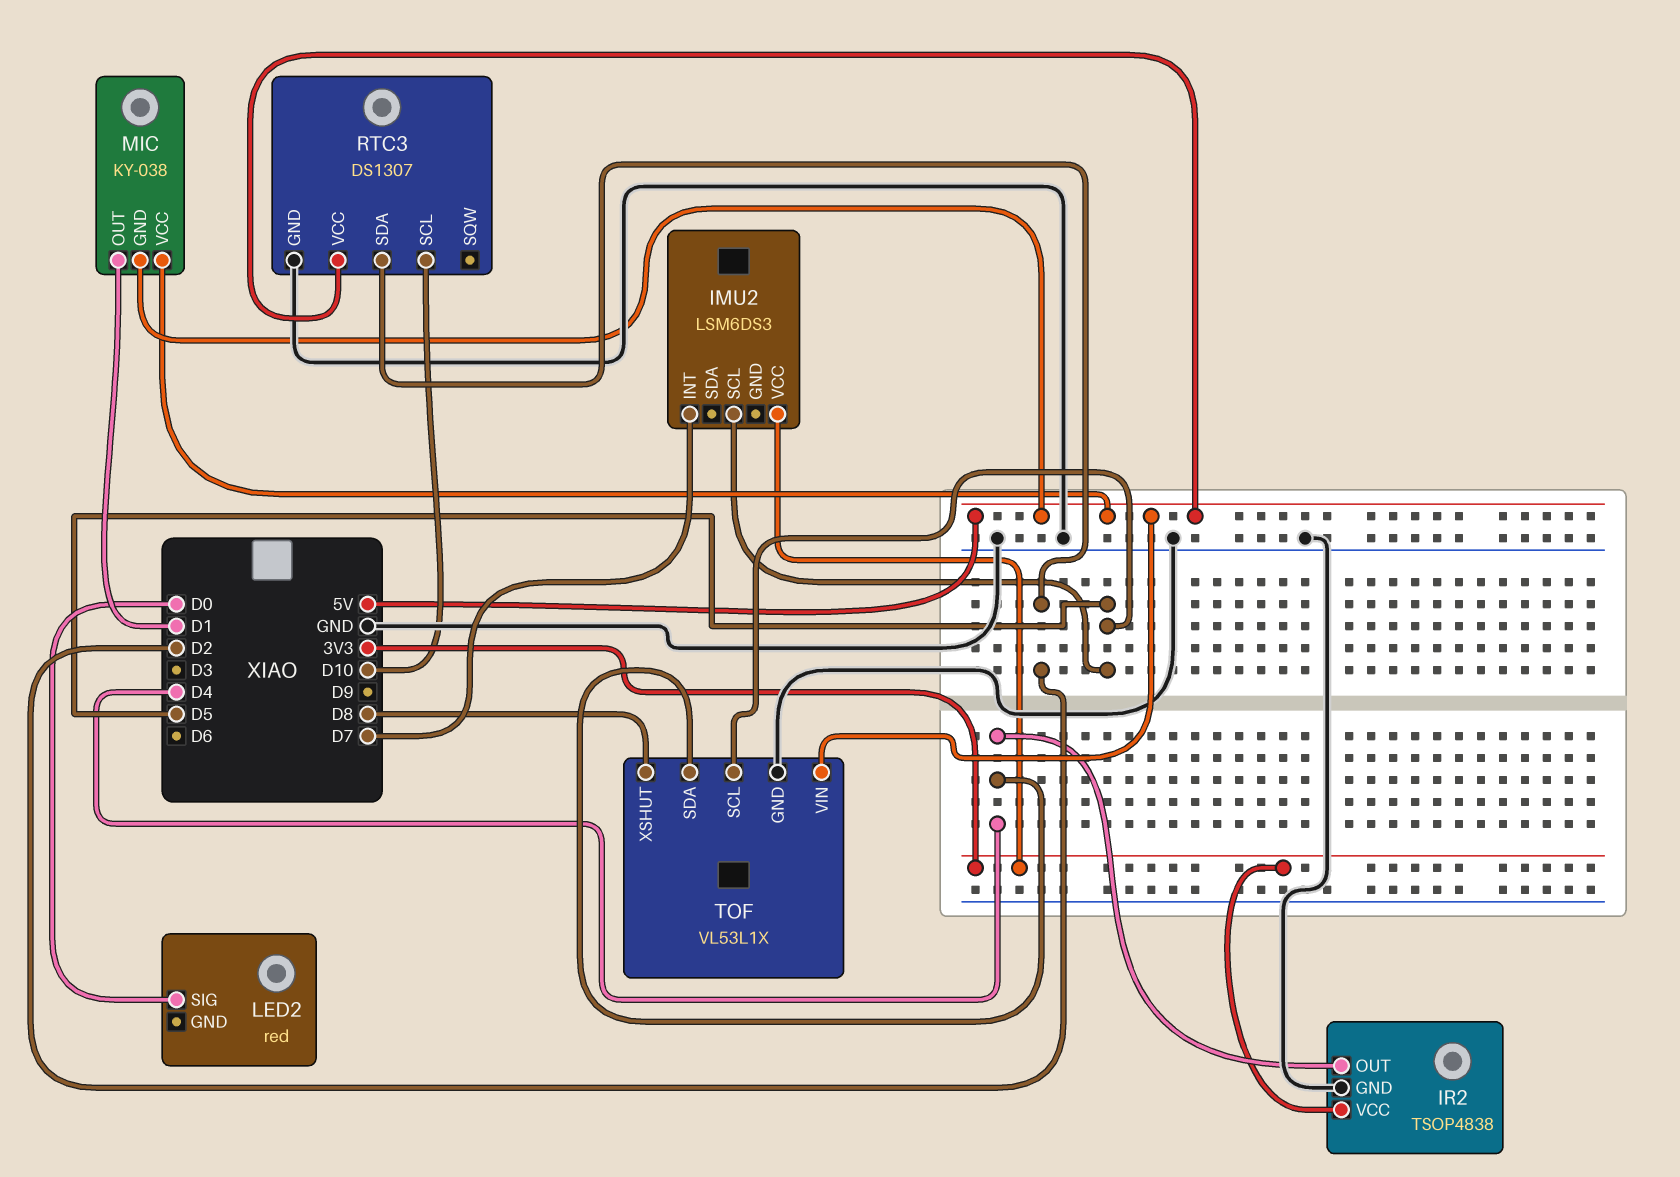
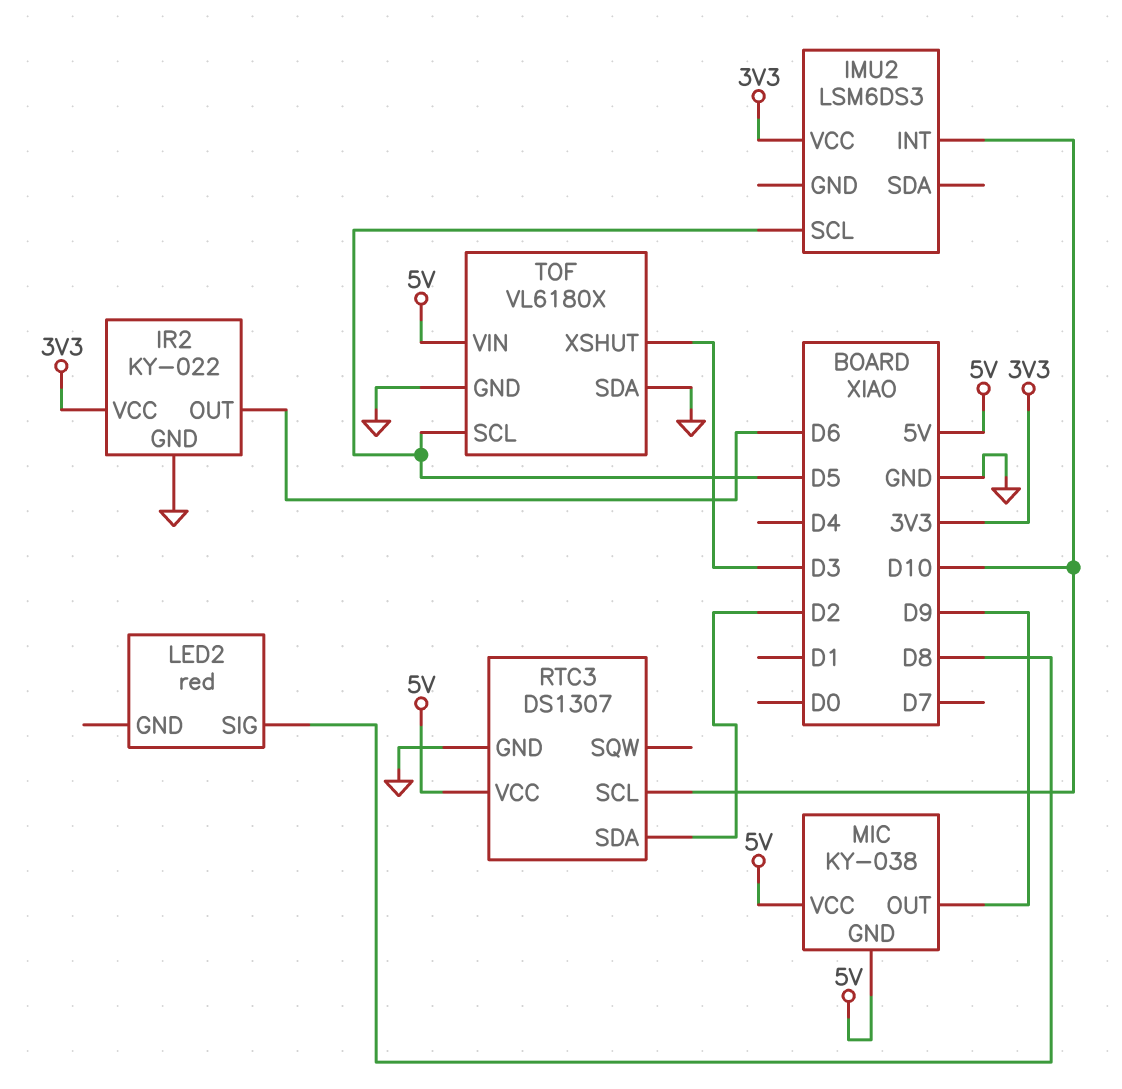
IMU2 pin INT: D7 -> D10
IR2: TSOP4838 -> KY-022
IR2 pin OUT: D4 -> D6
LED2 pin SIG: D0 -> D8
MIC pin OUT: D1 -> D9
TOF: VL53L1X -> VL6180X
TOF pin SDA: D4 -> GND
TOF pin XSHUT: D8 -> D3

